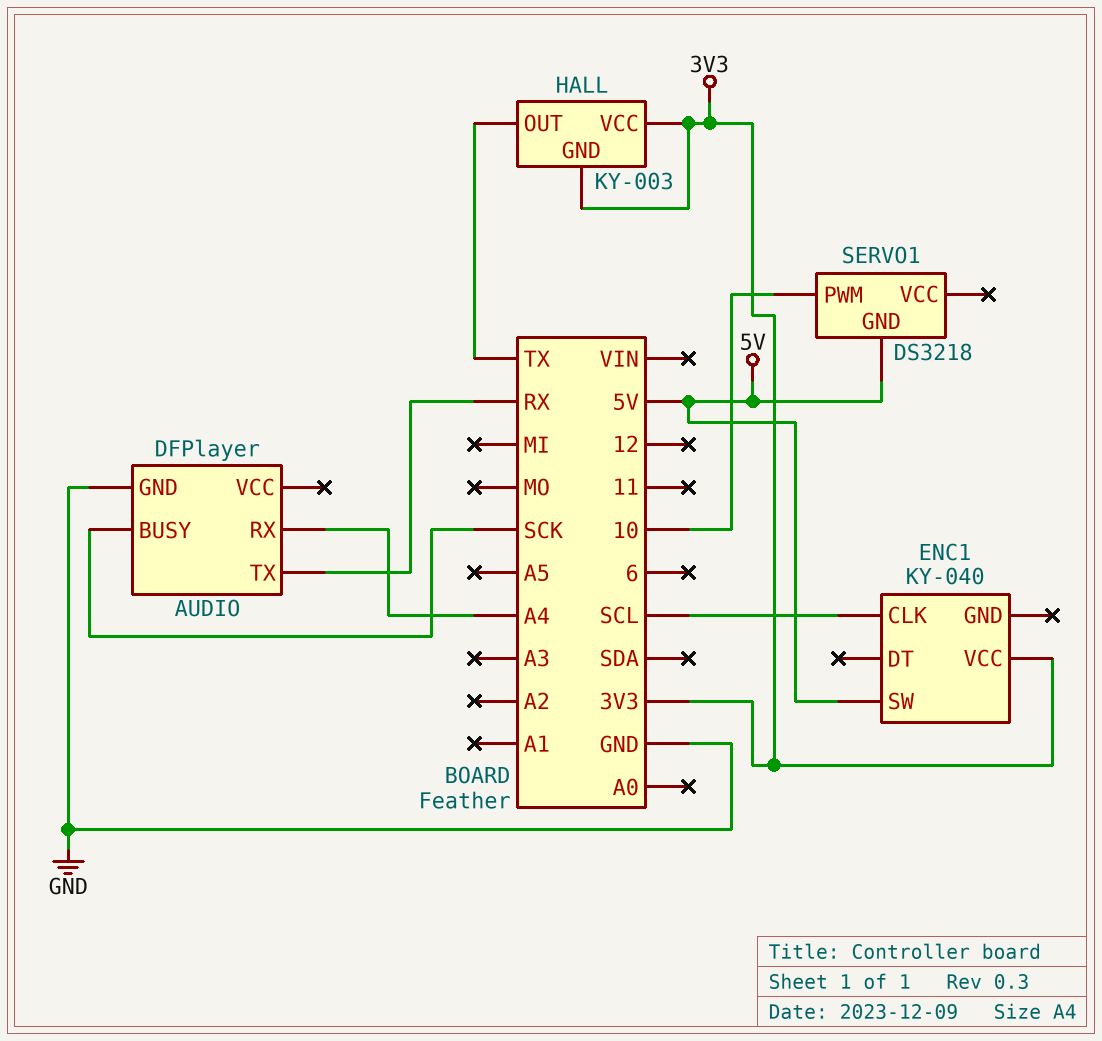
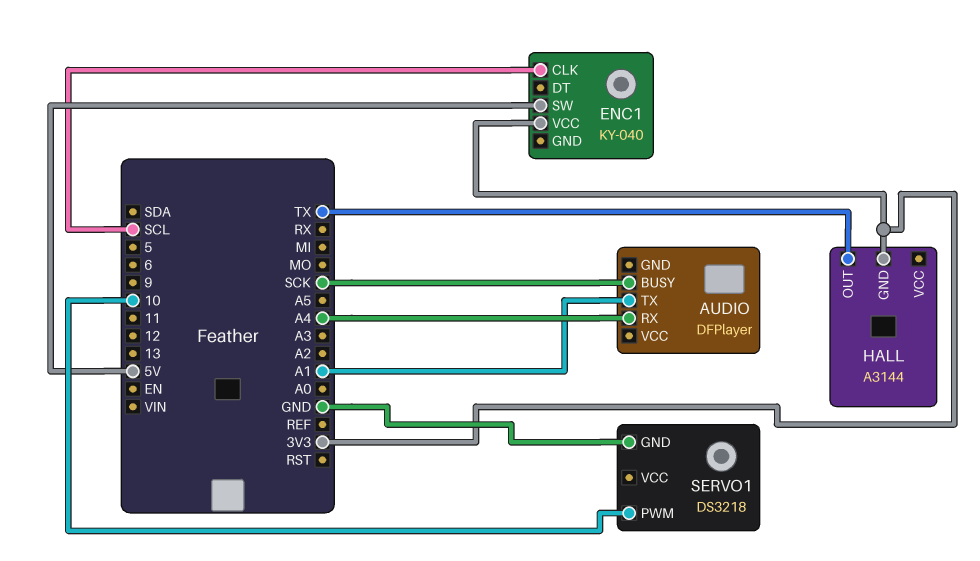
AUDIO pin GND: GND -> none
AUDIO pin TX: RX -> A1
HALL: KY-003 -> A3144
HALL pin VCC: 3V3 -> none
SERVO1 pin GND: 5V -> GND

